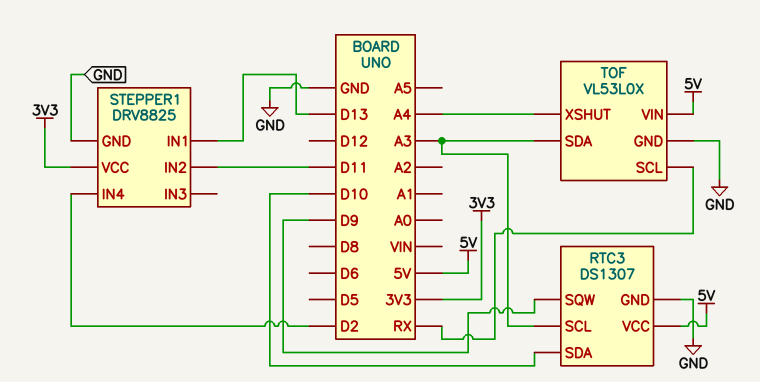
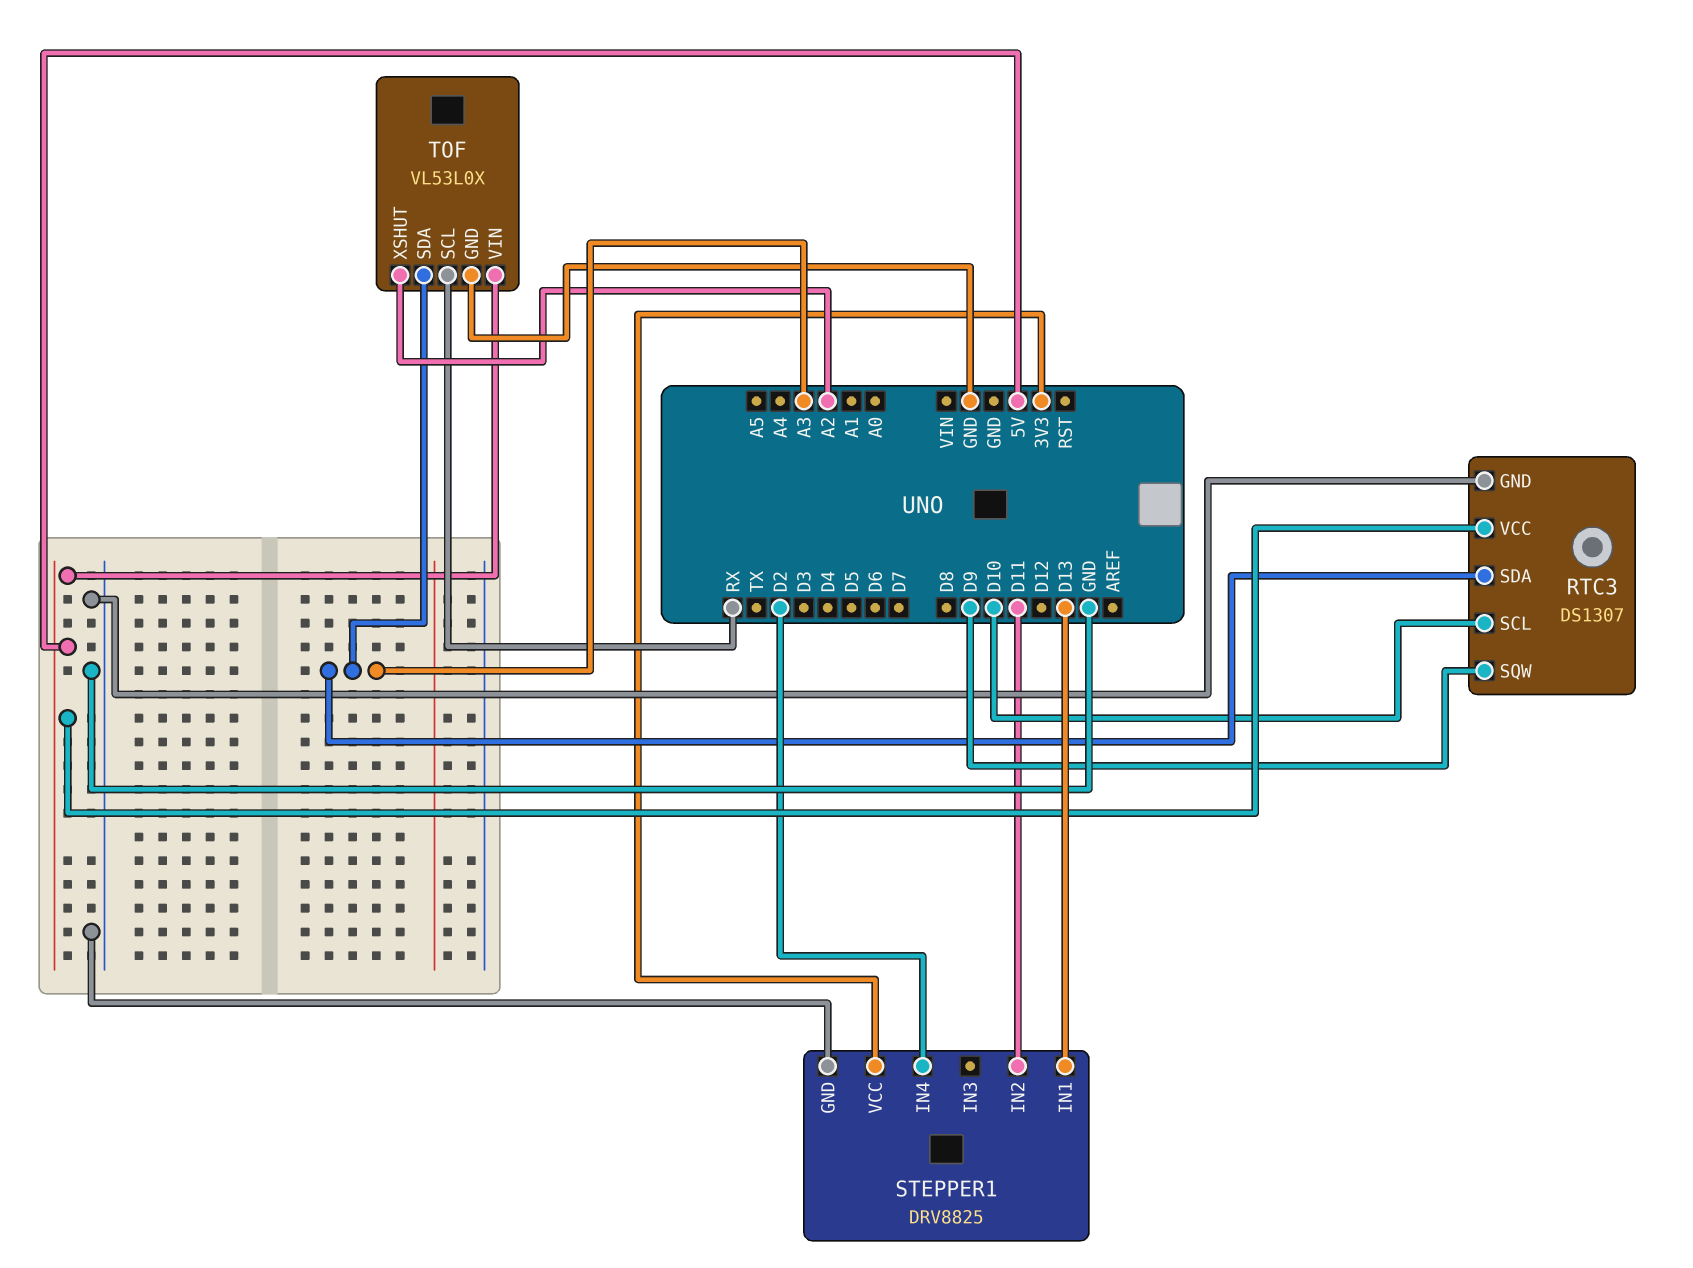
RTC3 pin SCL: A3 -> D10
RTC3 pin SDA: D10 -> A3
TOF pin XSHUT: A4 -> A2

